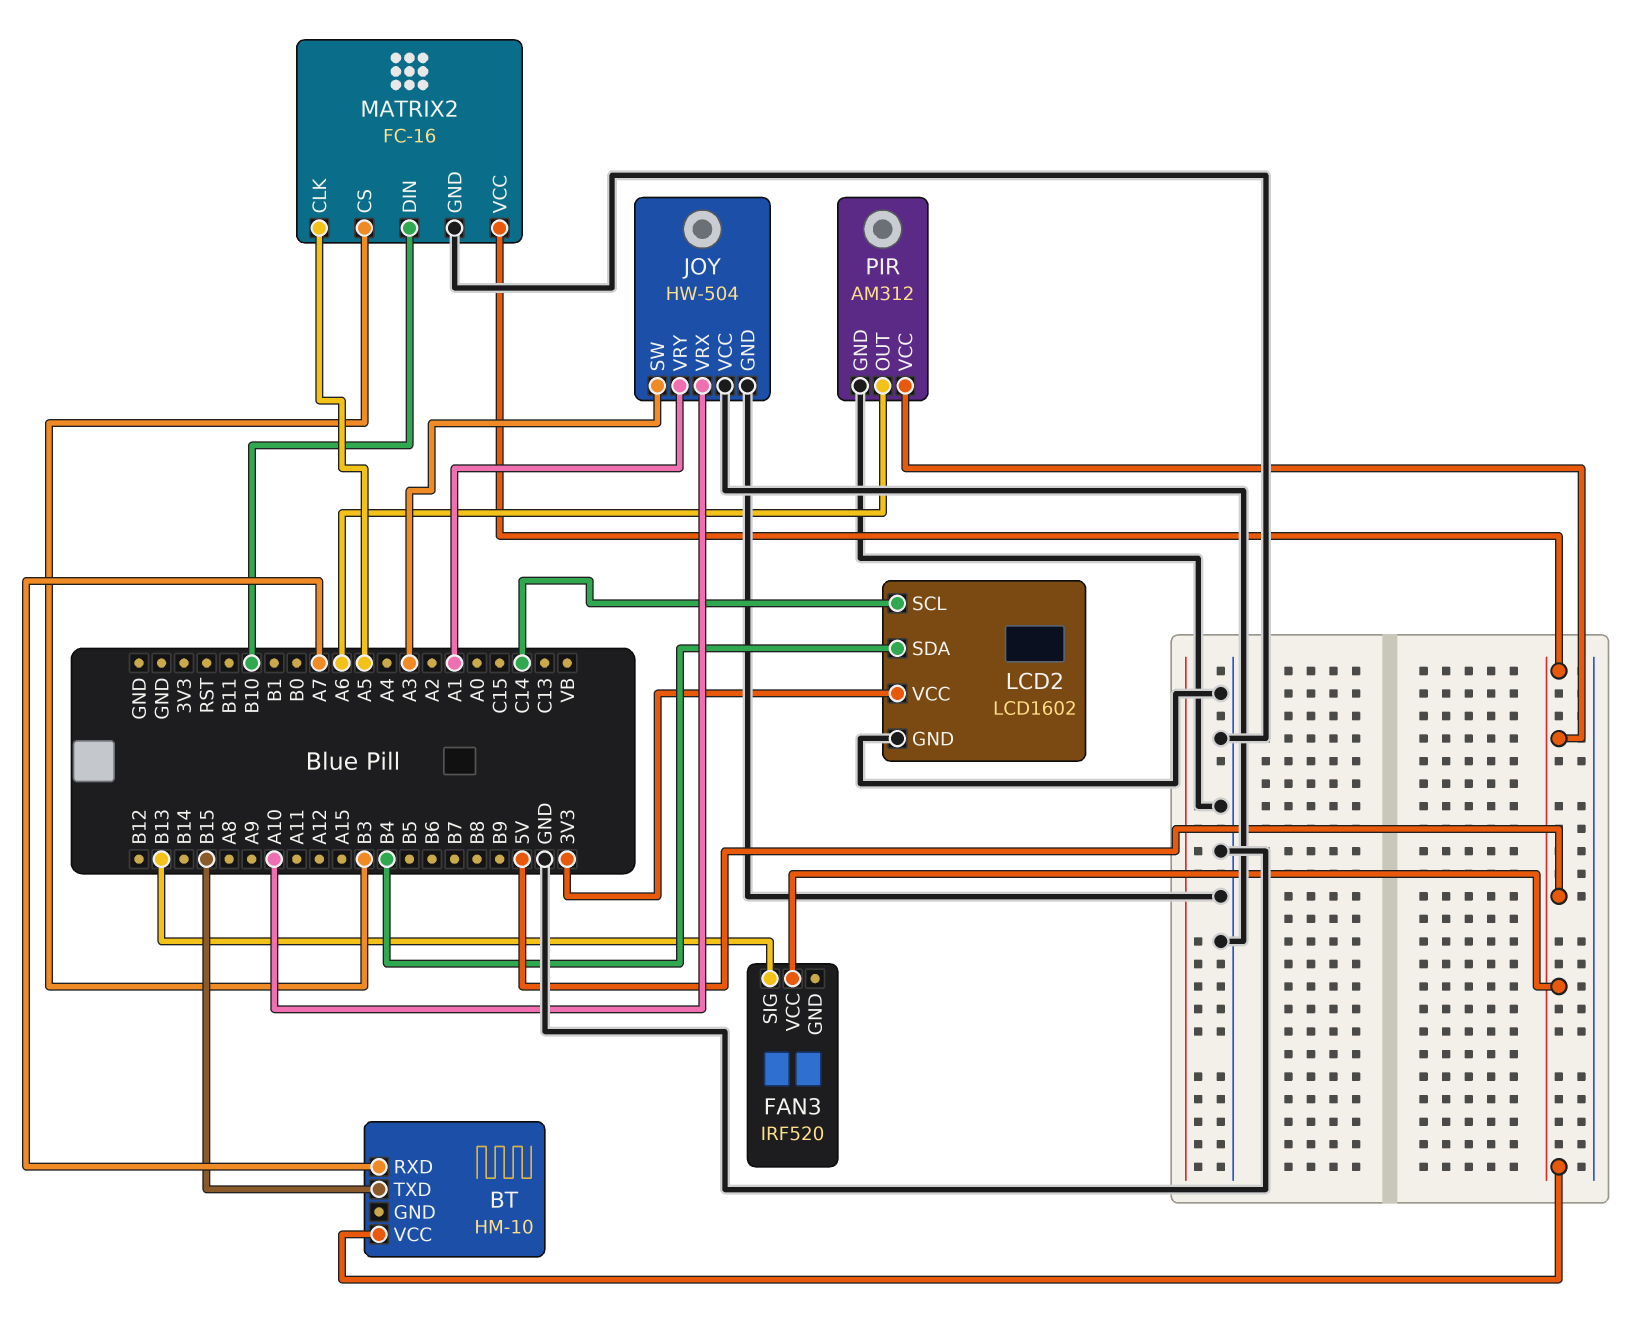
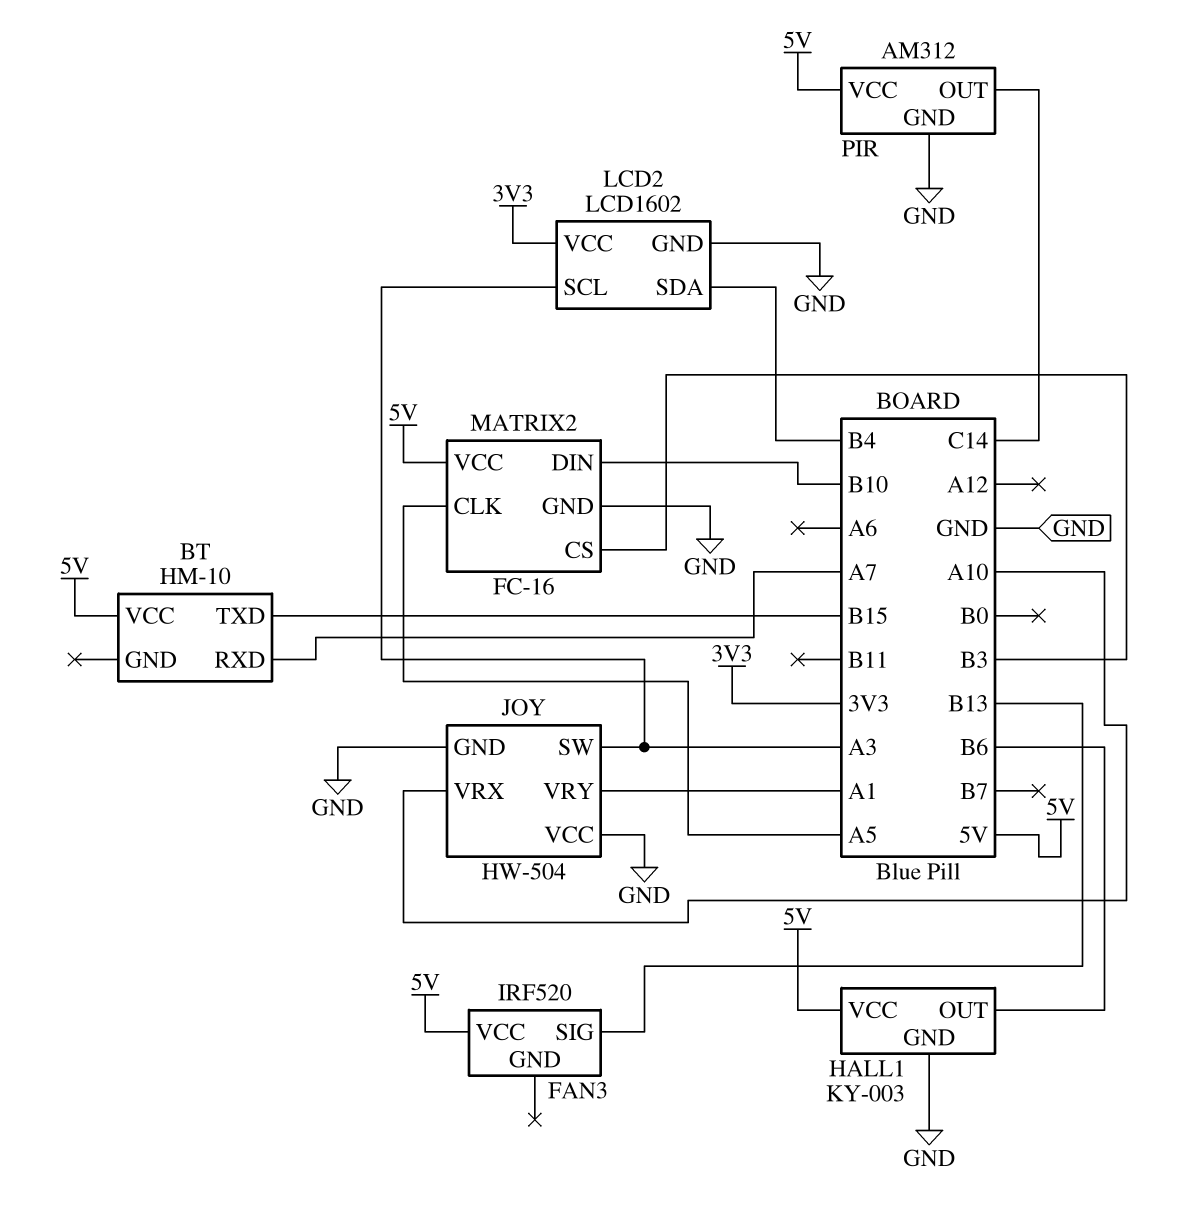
HALL1: none -> KY-003
HALL1 pin GND: none -> GND
HALL1 pin OUT: none -> B6
HALL1 pin VCC: none -> 5V
LCD2 pin SCL: C14 -> A3
PIR pin OUT: A6 -> C14

